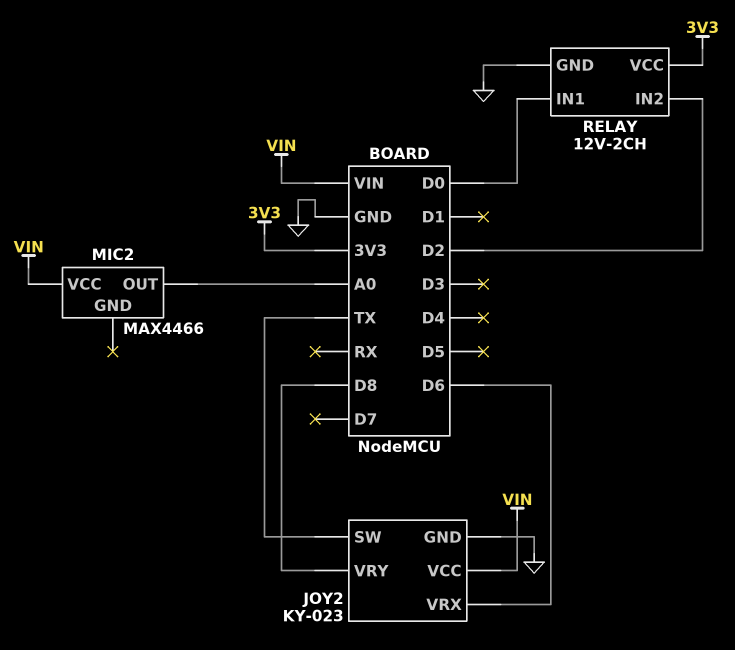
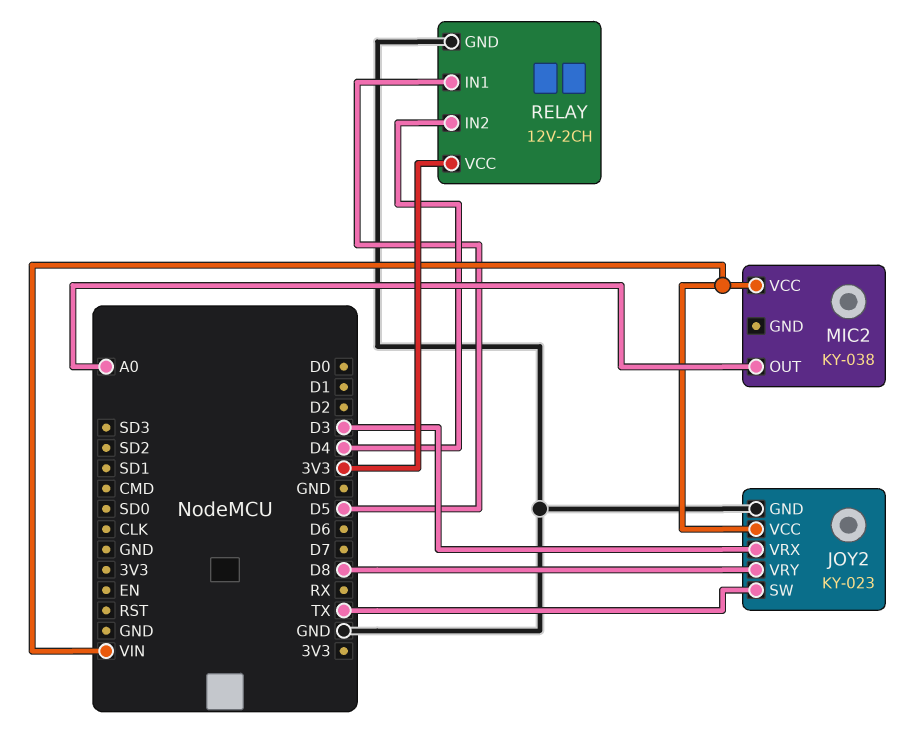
JOY2 pin VRX: D6 -> D3
MIC2: MAX4466 -> KY-038
RELAY pin IN1: D0 -> D5
RELAY pin IN2: D2 -> D4

